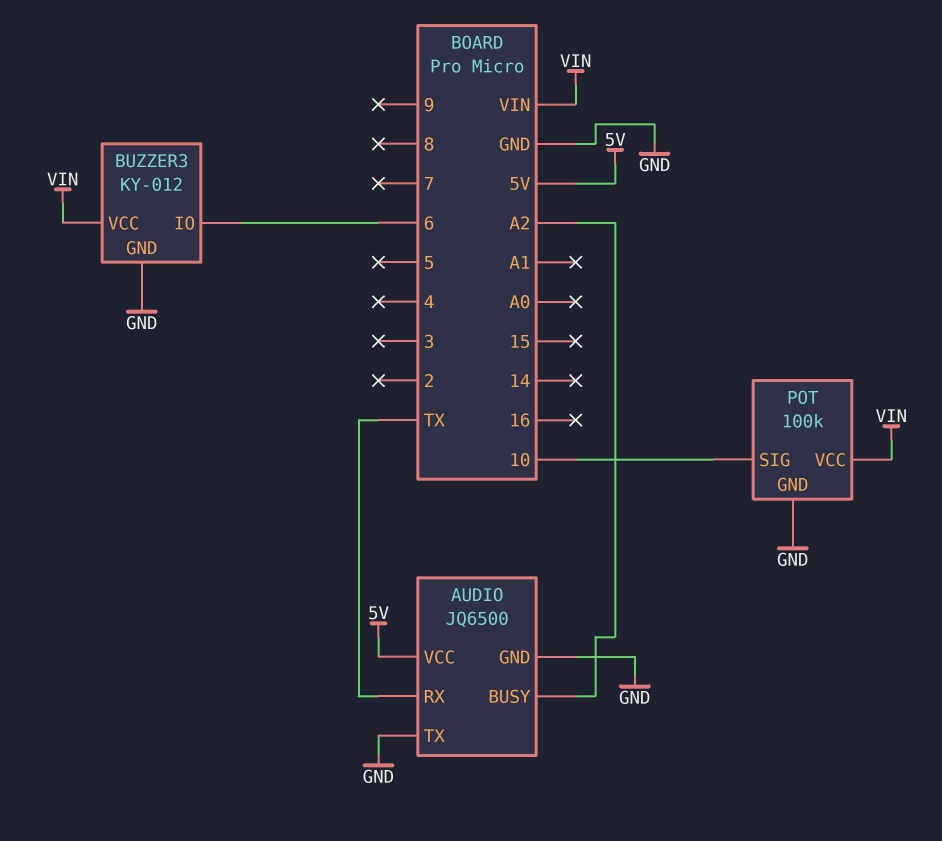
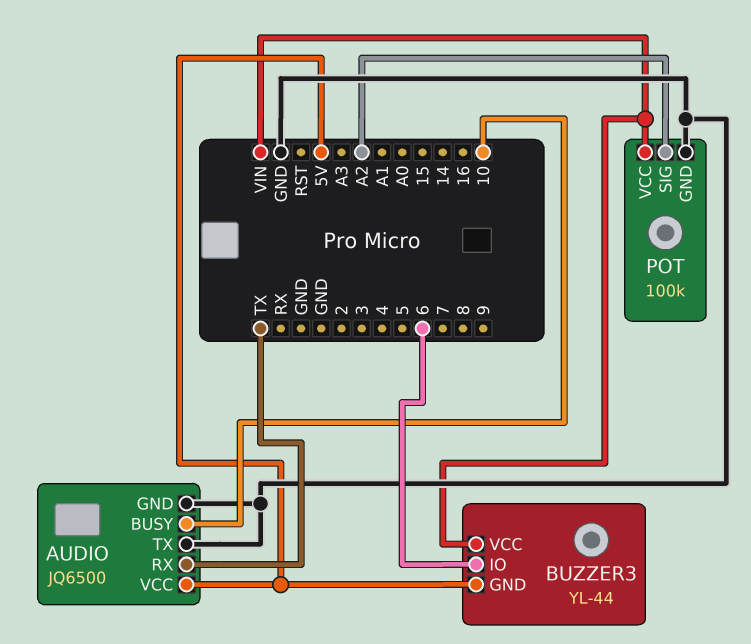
AUDIO pin BUSY: A2 -> 10
BUZZER3: KY-012 -> YL-44
BUZZER3 pin GND: GND -> 5V
POT pin SIG: 10 -> A2

